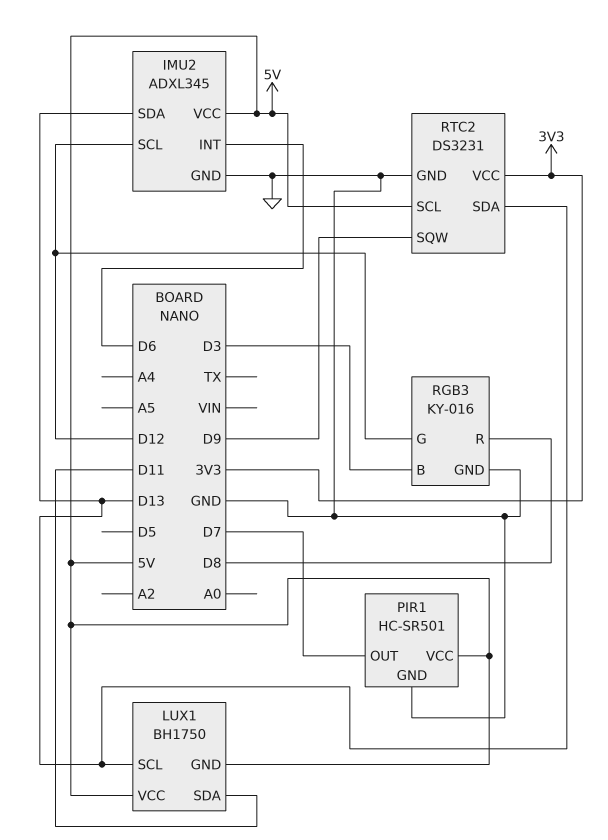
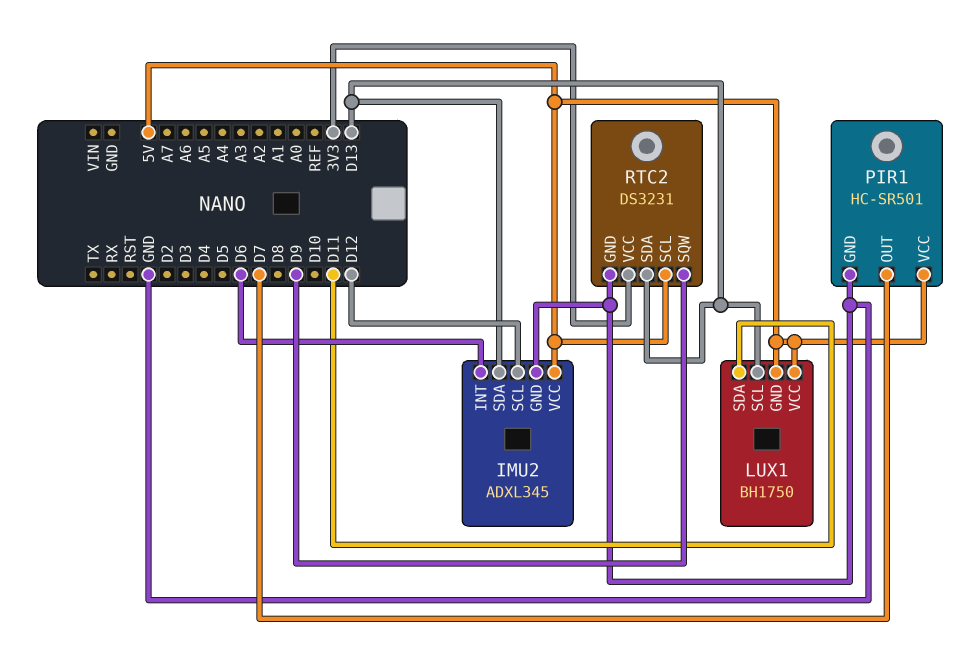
RGB3: KY-016 -> none
RGB3 pin B: D3 -> none
RGB3 pin G: D12 -> none
RGB3 pin GND: GND -> none
RGB3 pin R: D8 -> none

